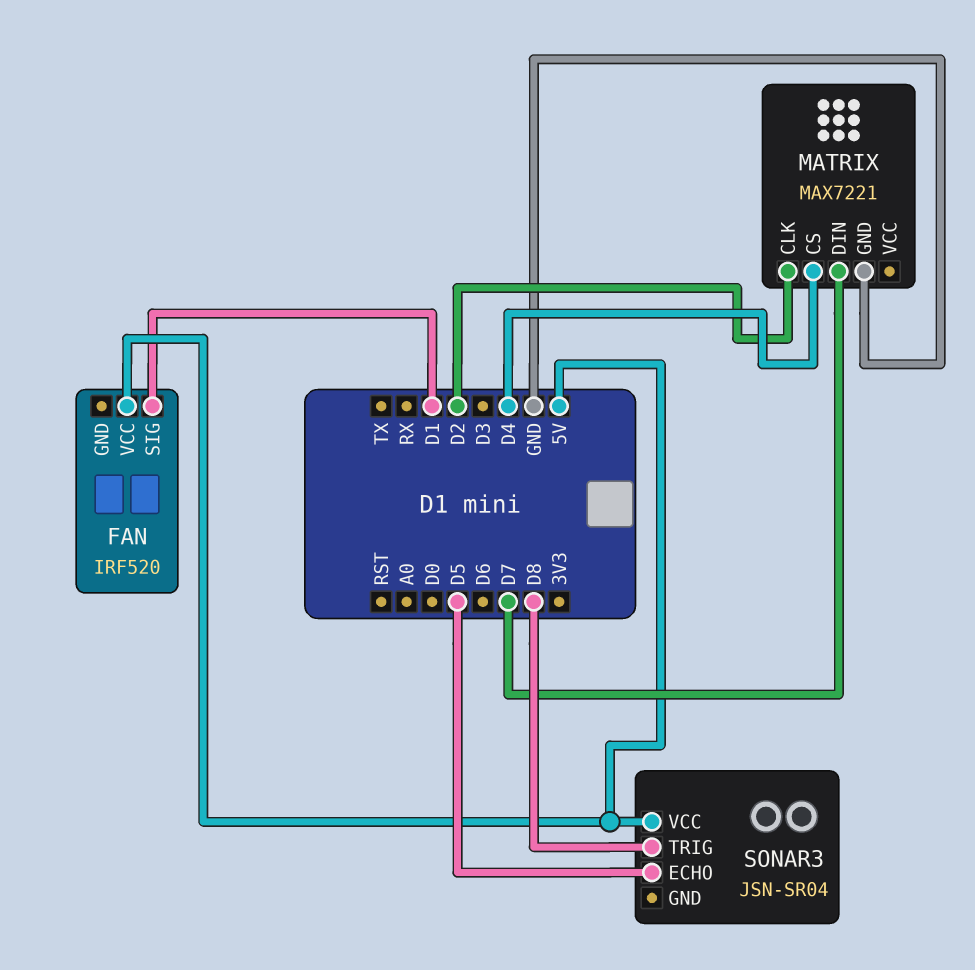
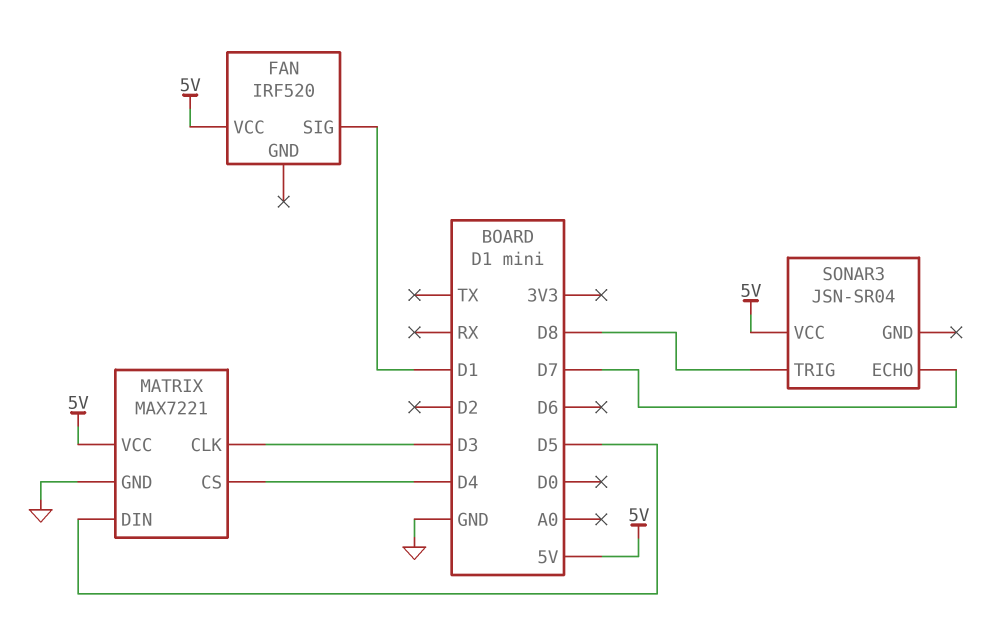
MATRIX pin CLK: D2 -> D3
MATRIX pin DIN: D7 -> D5
MATRIX pin VCC: none -> 5V
SONAR3 pin ECHO: D5 -> D7

